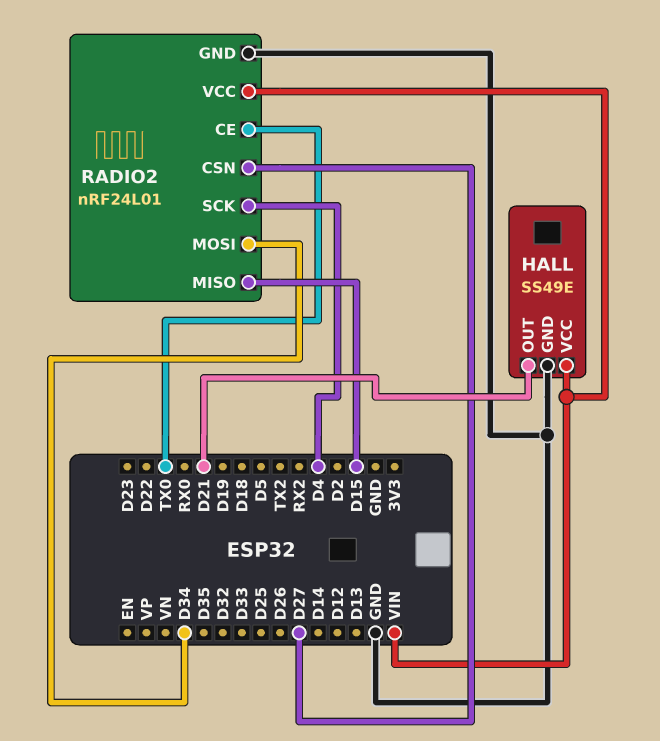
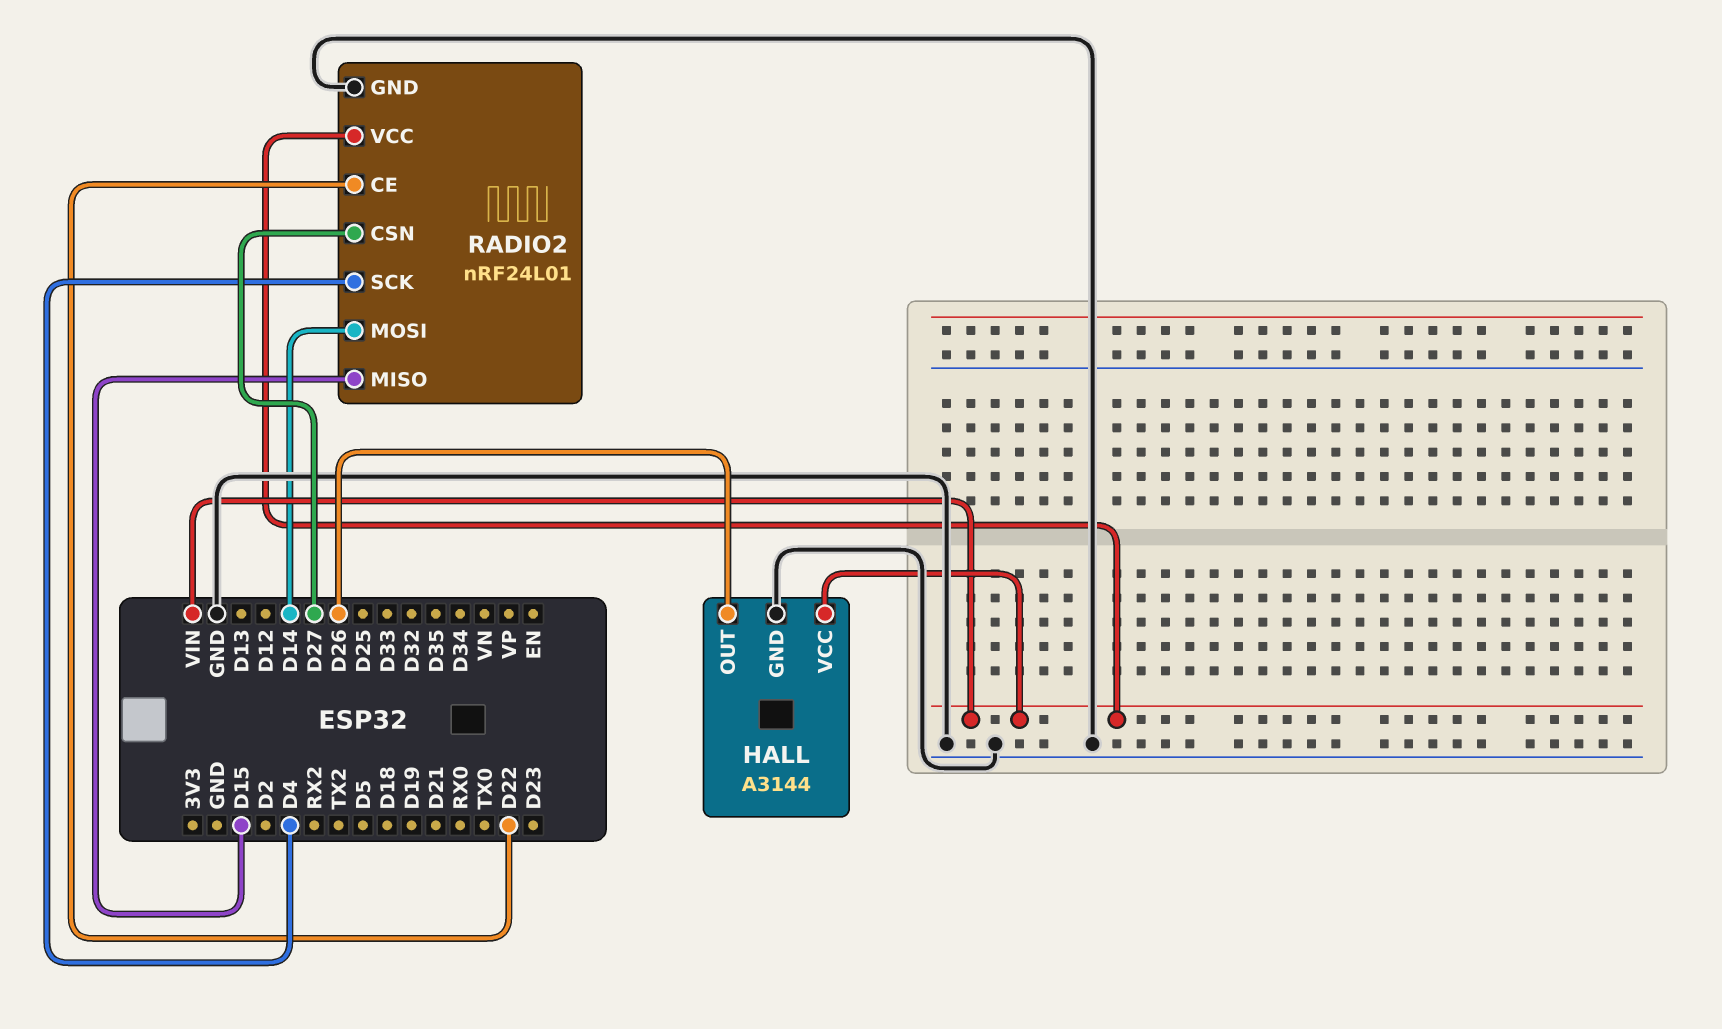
HALL: SS49E -> A3144
HALL pin OUT: D21 -> D26
RADIO2 pin CE: TX0 -> D22
RADIO2 pin MOSI: D34 -> D14

